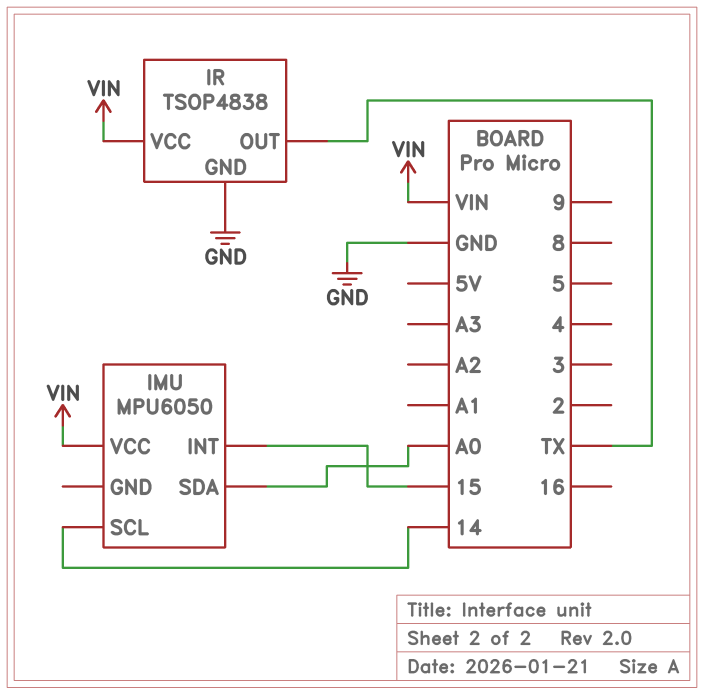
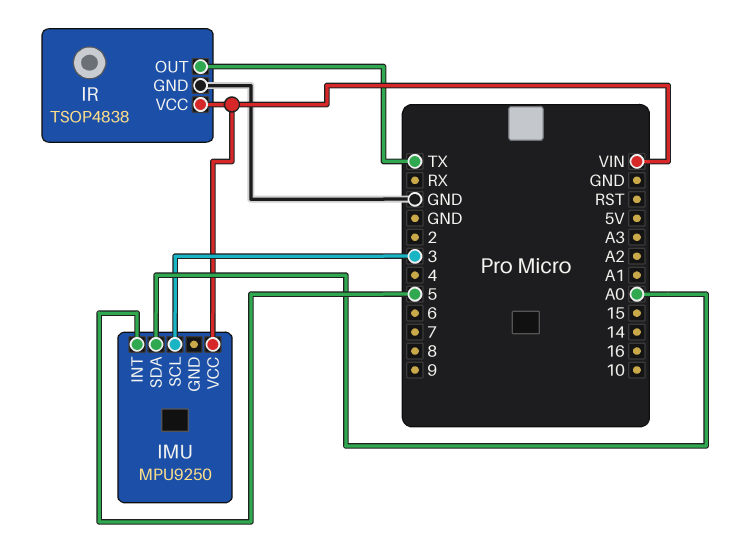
IMU: MPU6050 -> MPU9250
IMU pin INT: 15 -> 5
IMU pin SCL: 14 -> 3

